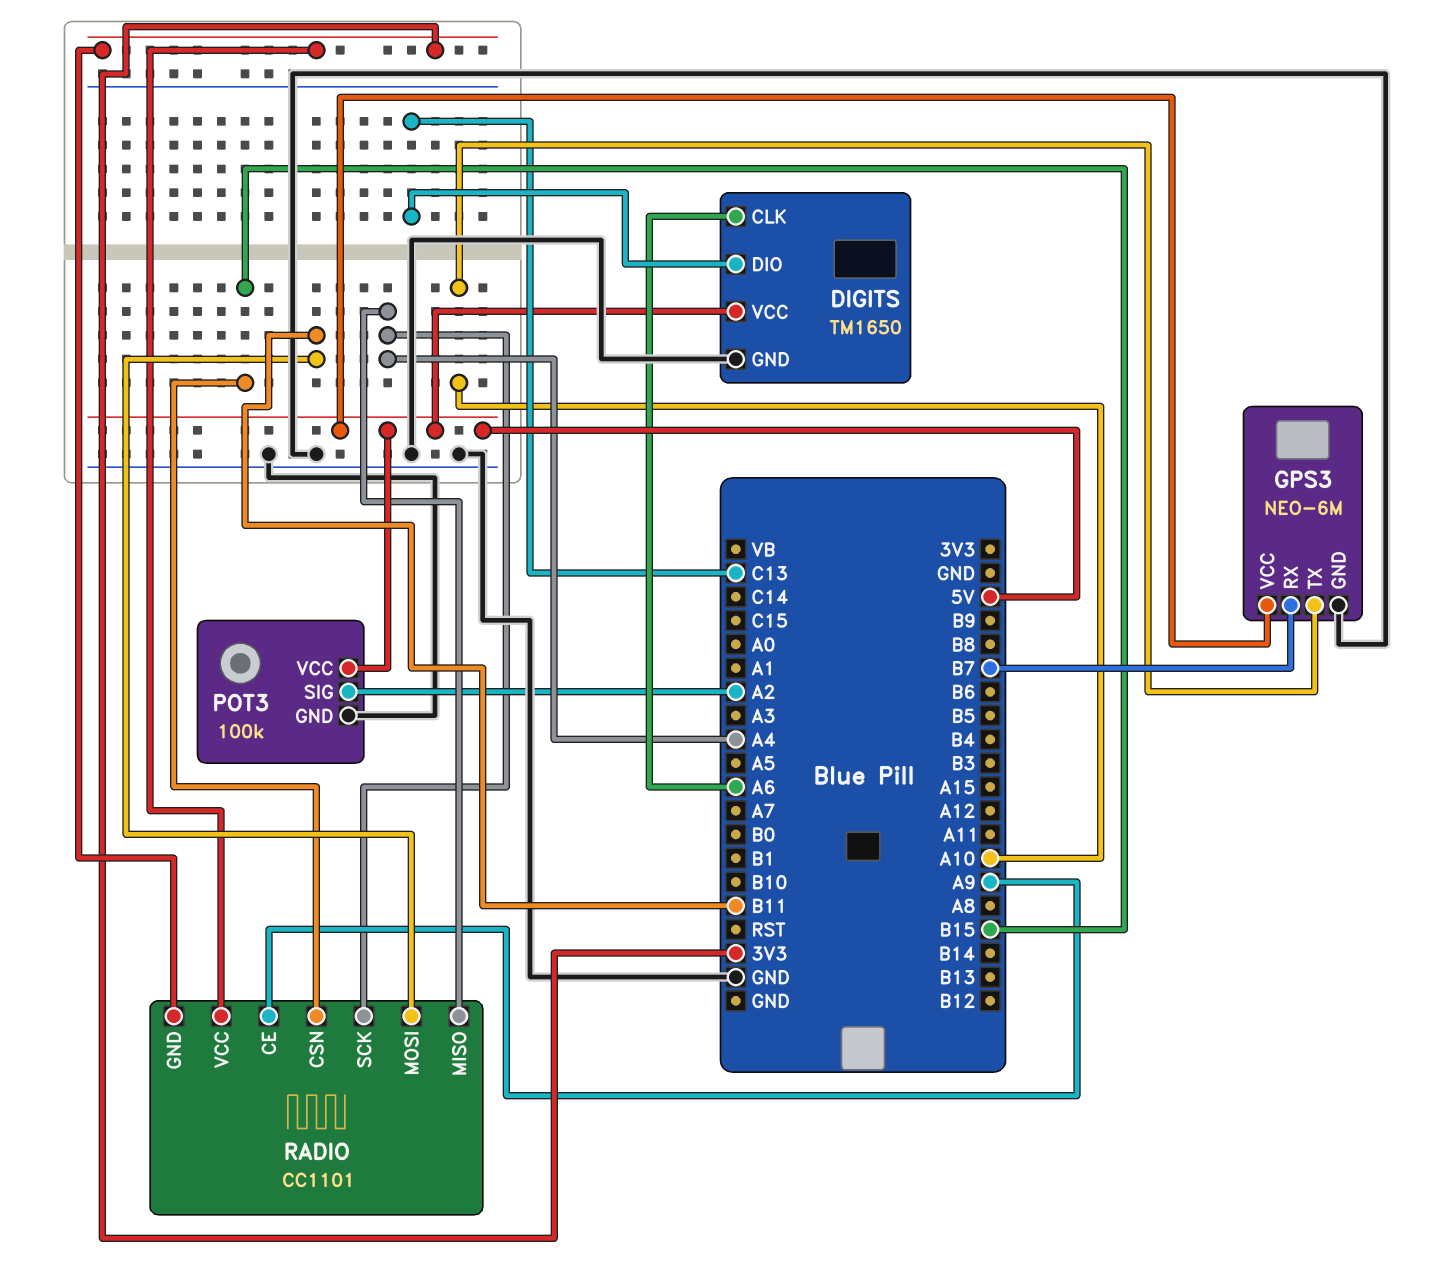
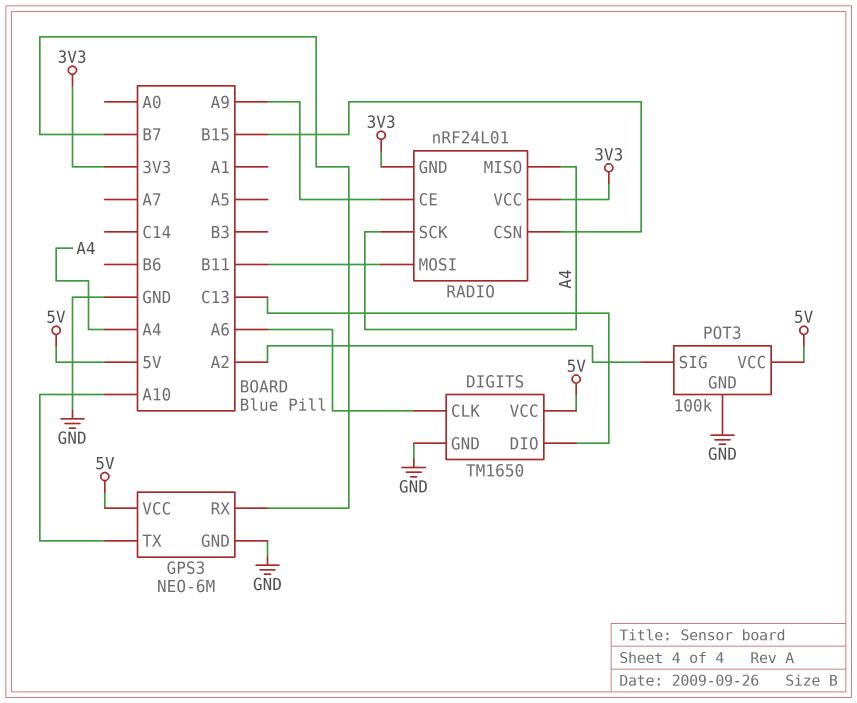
RADIO: CC1101 -> nRF24L01

